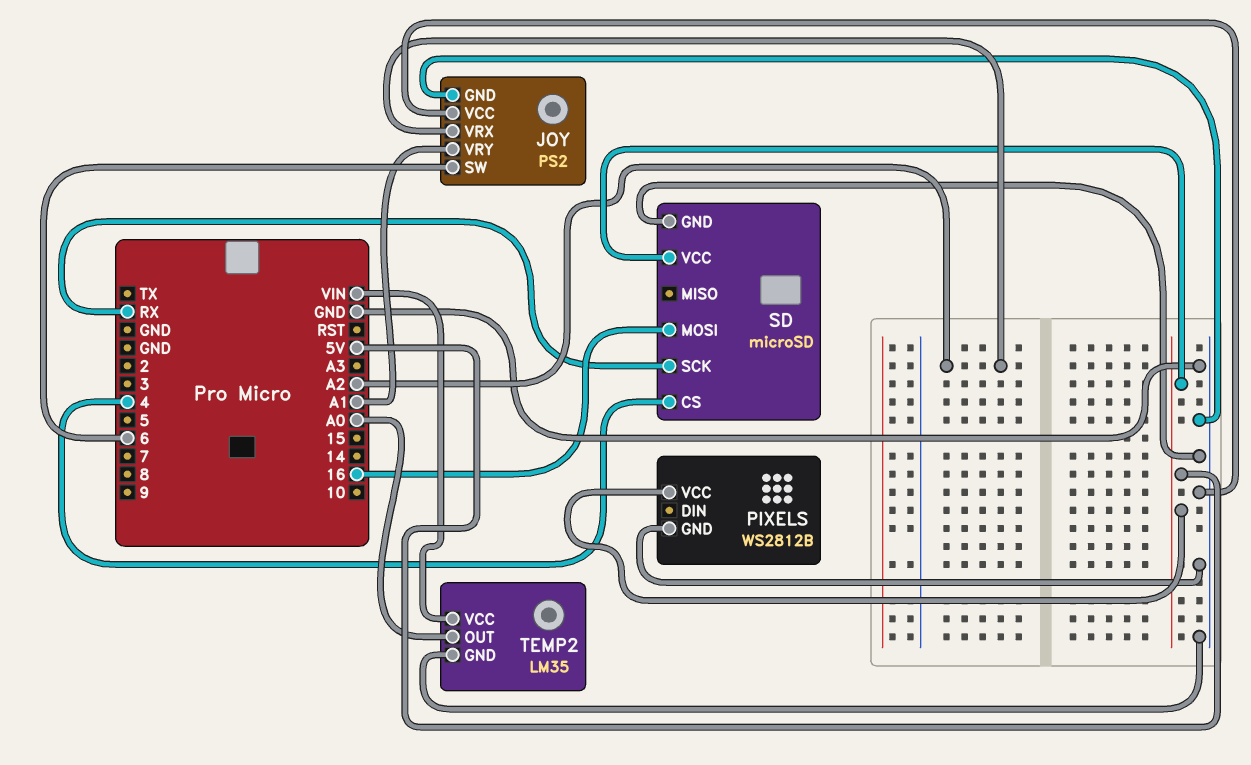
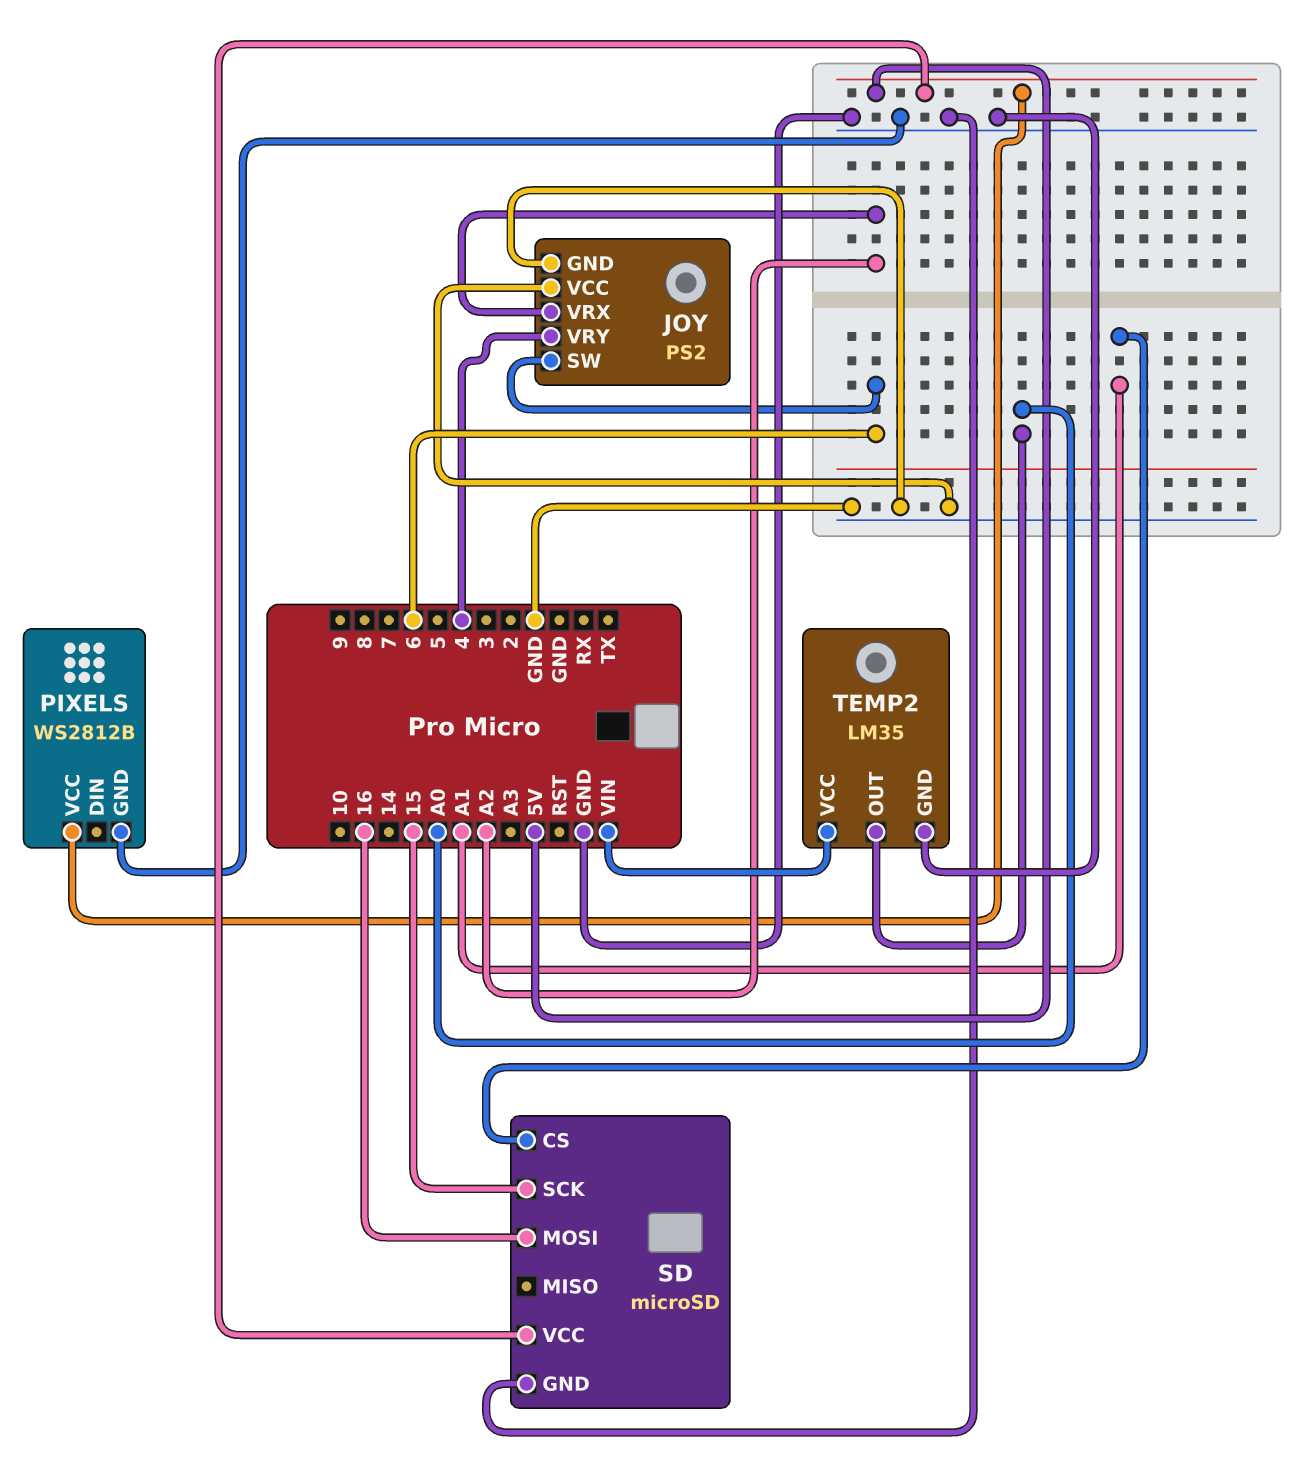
JOY pin VRY: A1 -> 4
SD pin CS: 4 -> A1
SD pin SCK: RX -> 15

